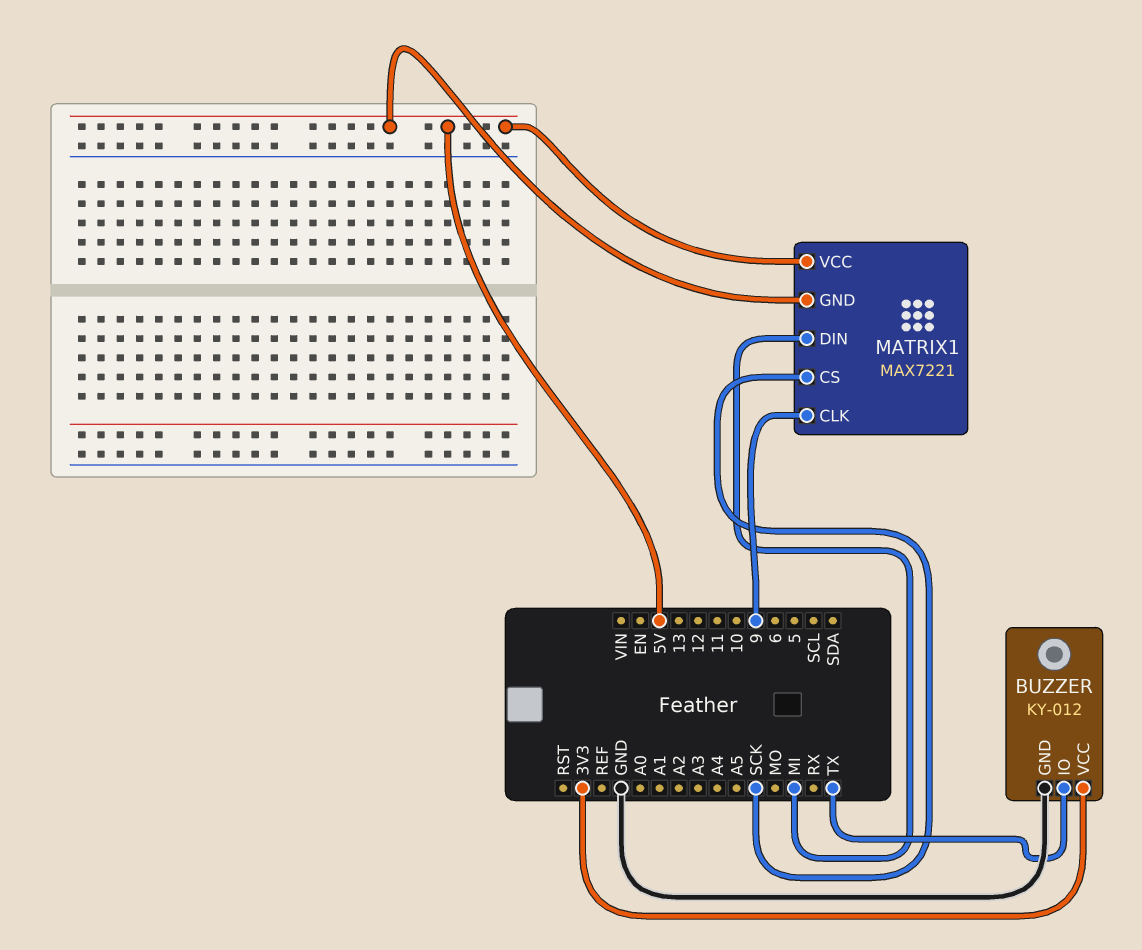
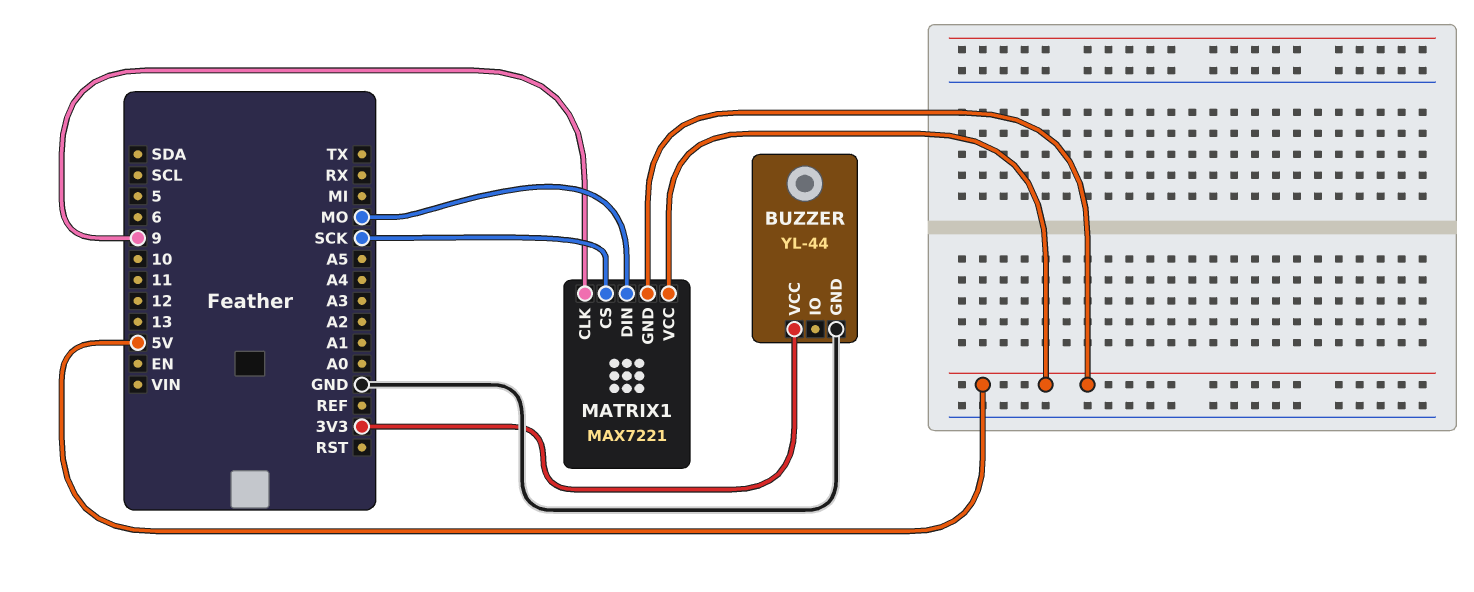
BUZZER: KY-012 -> YL-44
BUZZER pin IO: TX -> none
MATRIX1 pin DIN: MI -> MO

